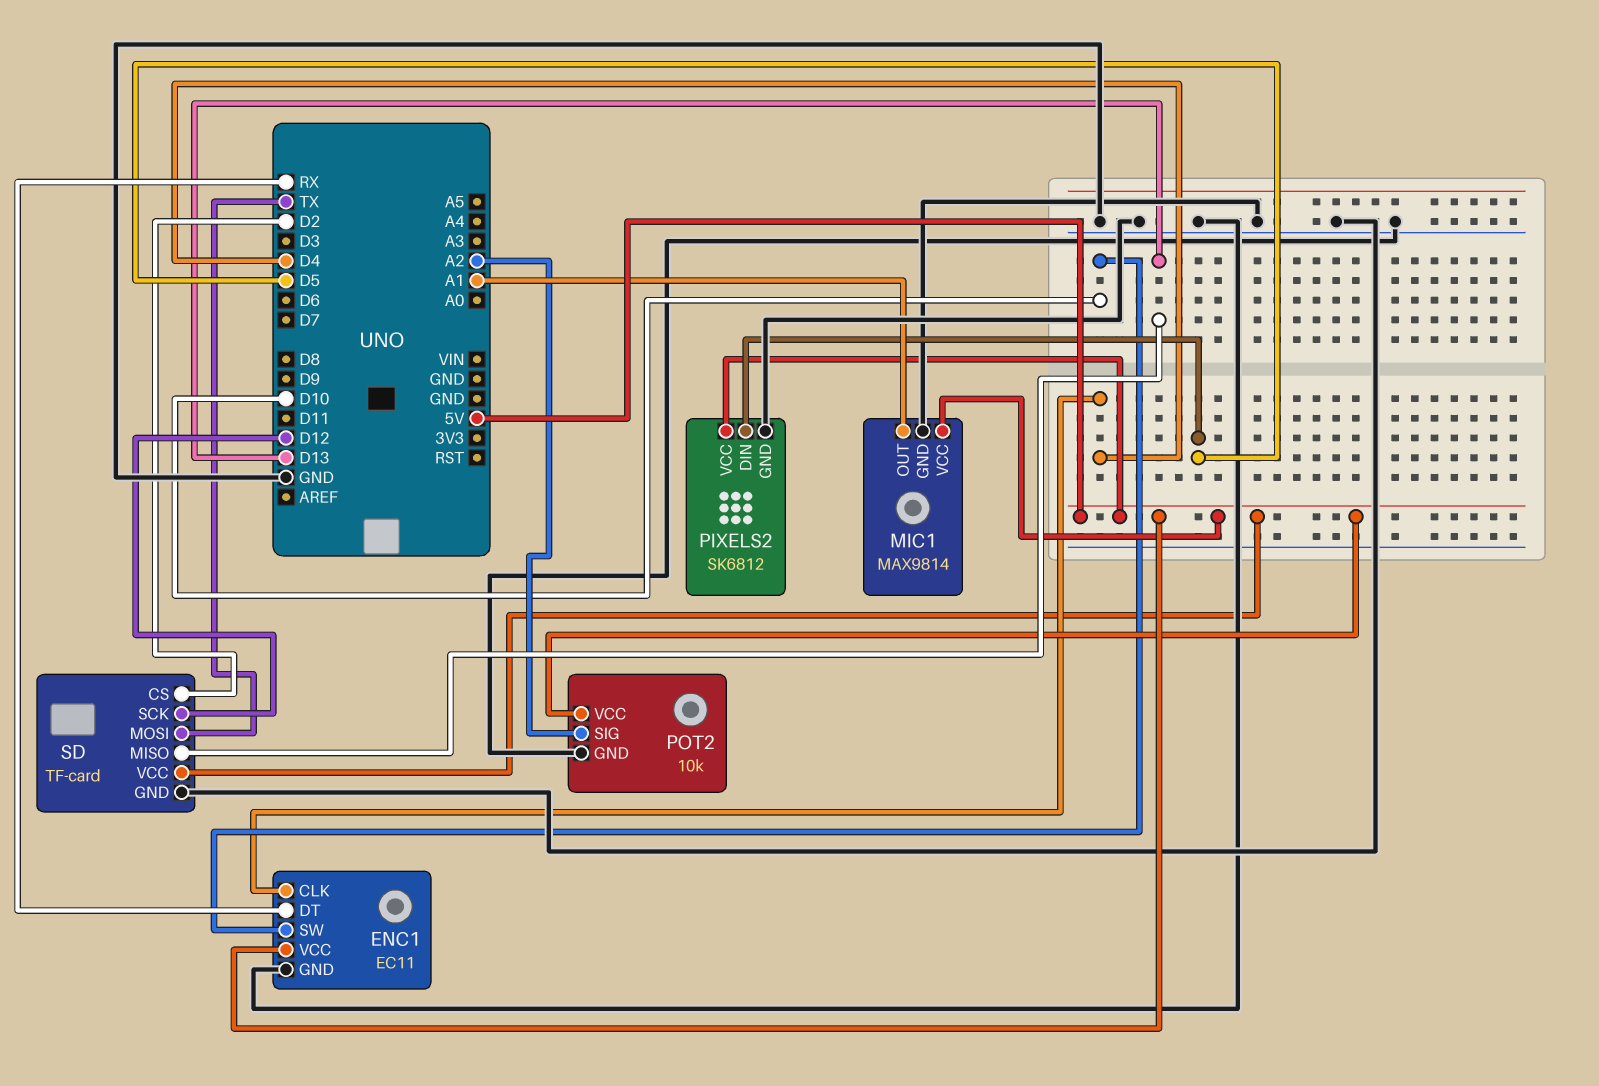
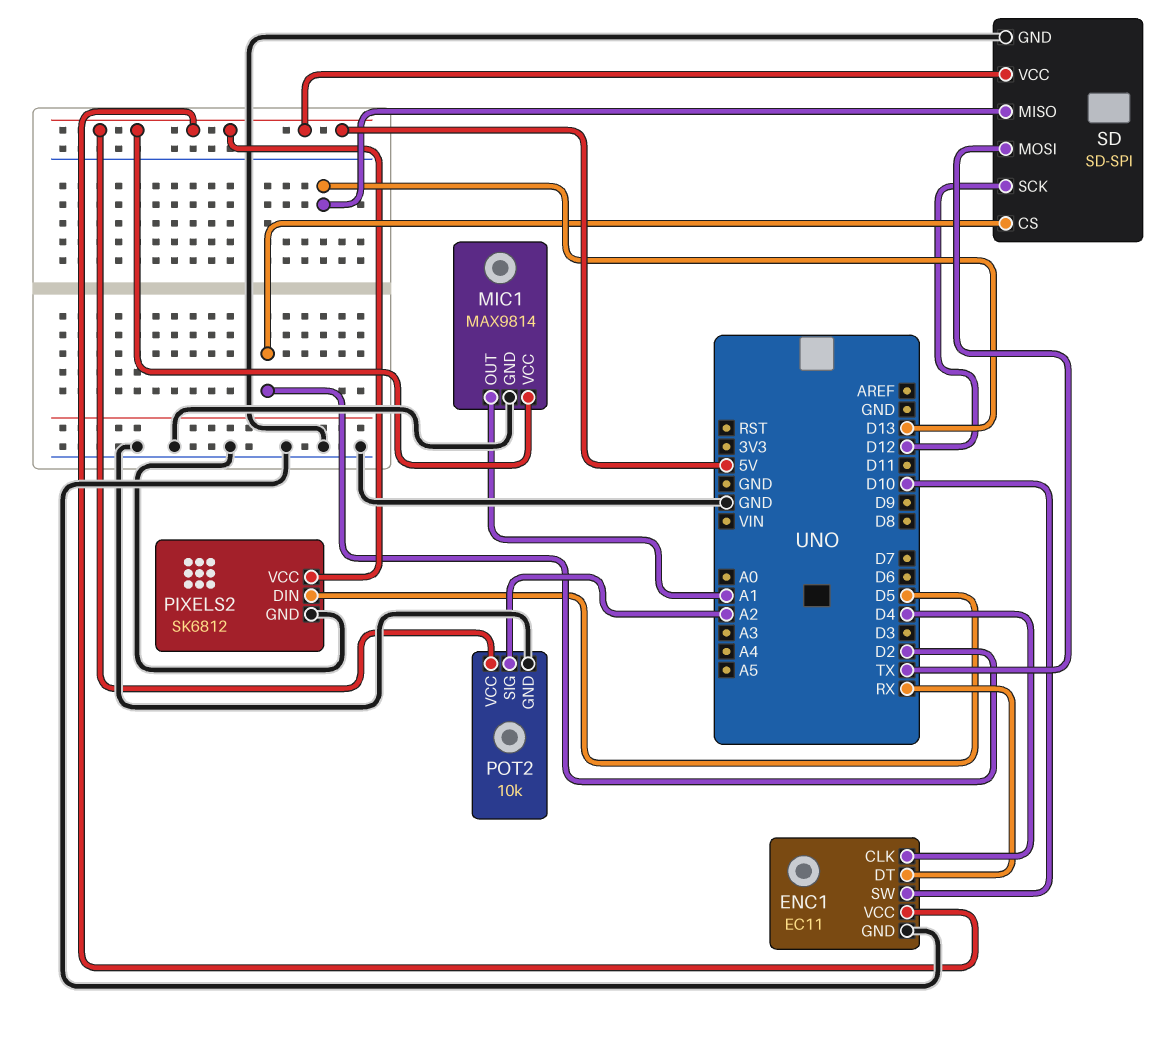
SD: TF-card -> SD-SPI

